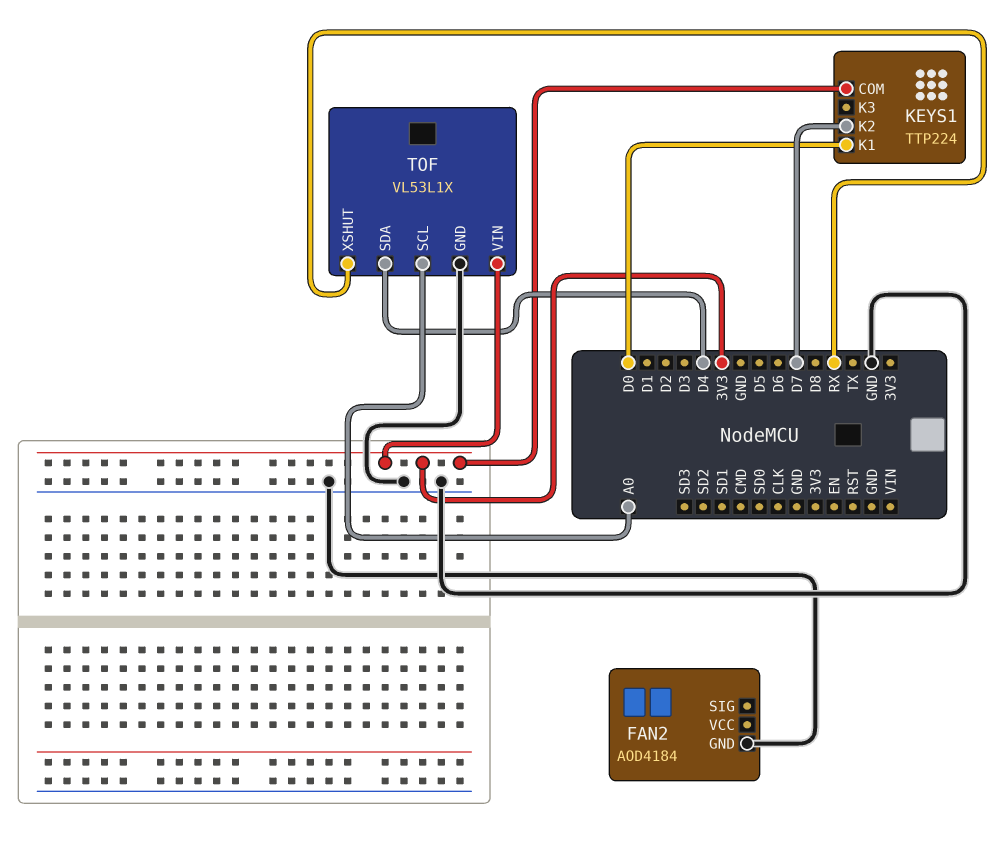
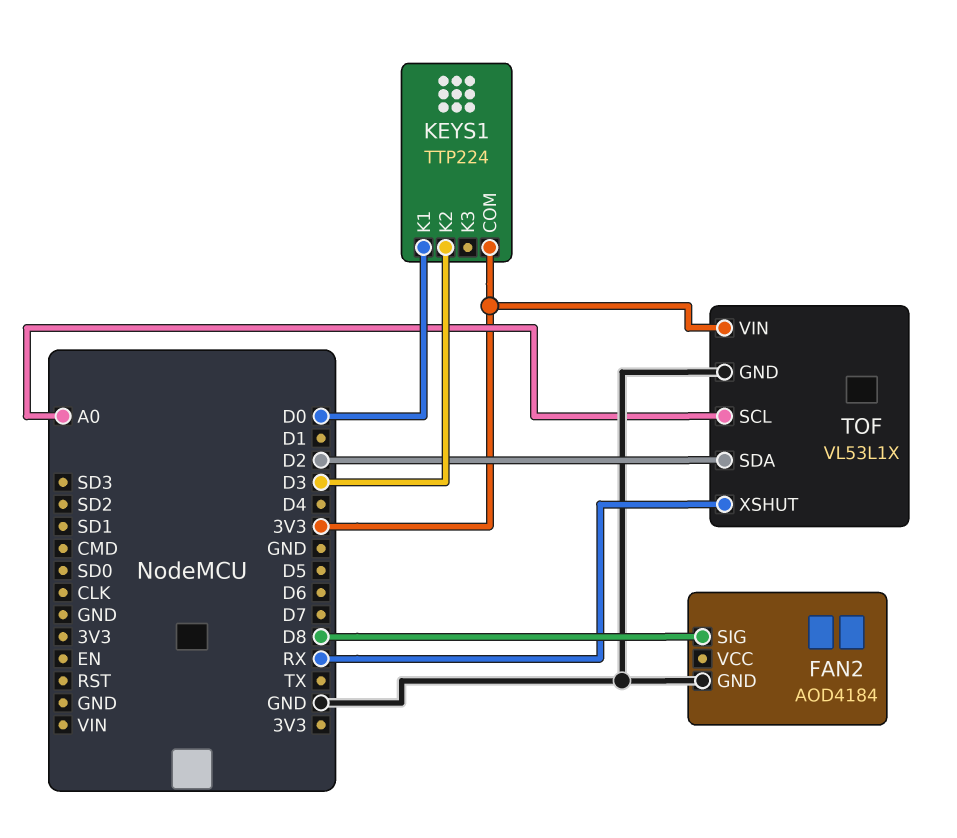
FAN2 pin SIG: none -> D8
KEYS1 pin K2: D7 -> D3
TOF pin SDA: D4 -> D2

